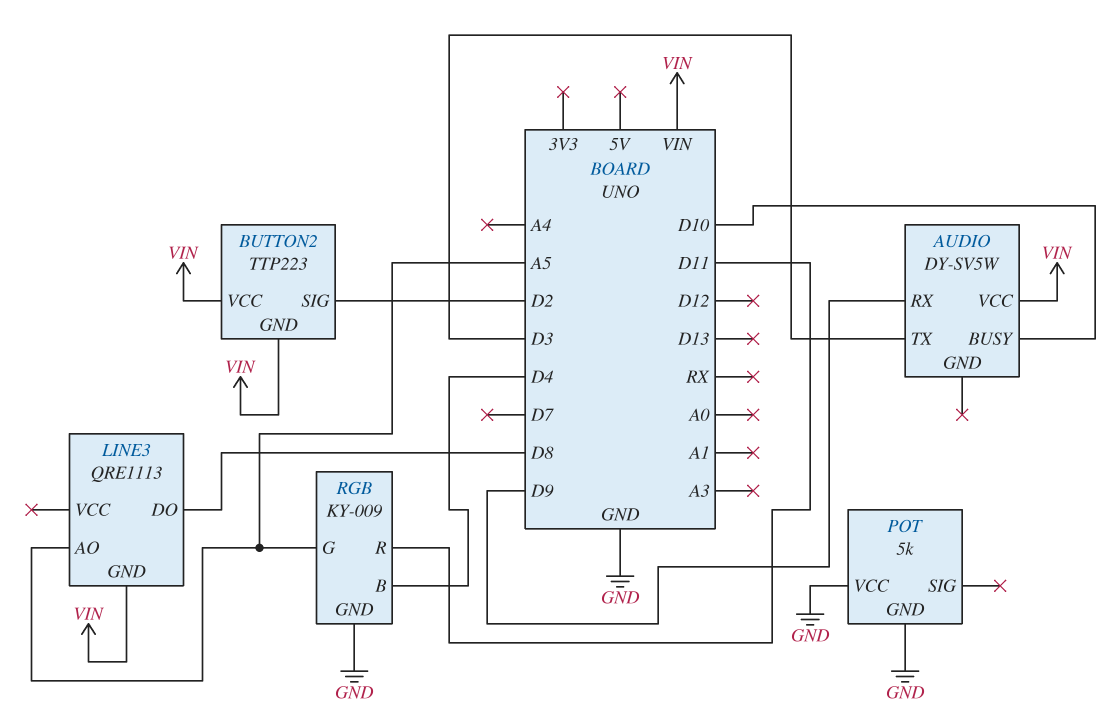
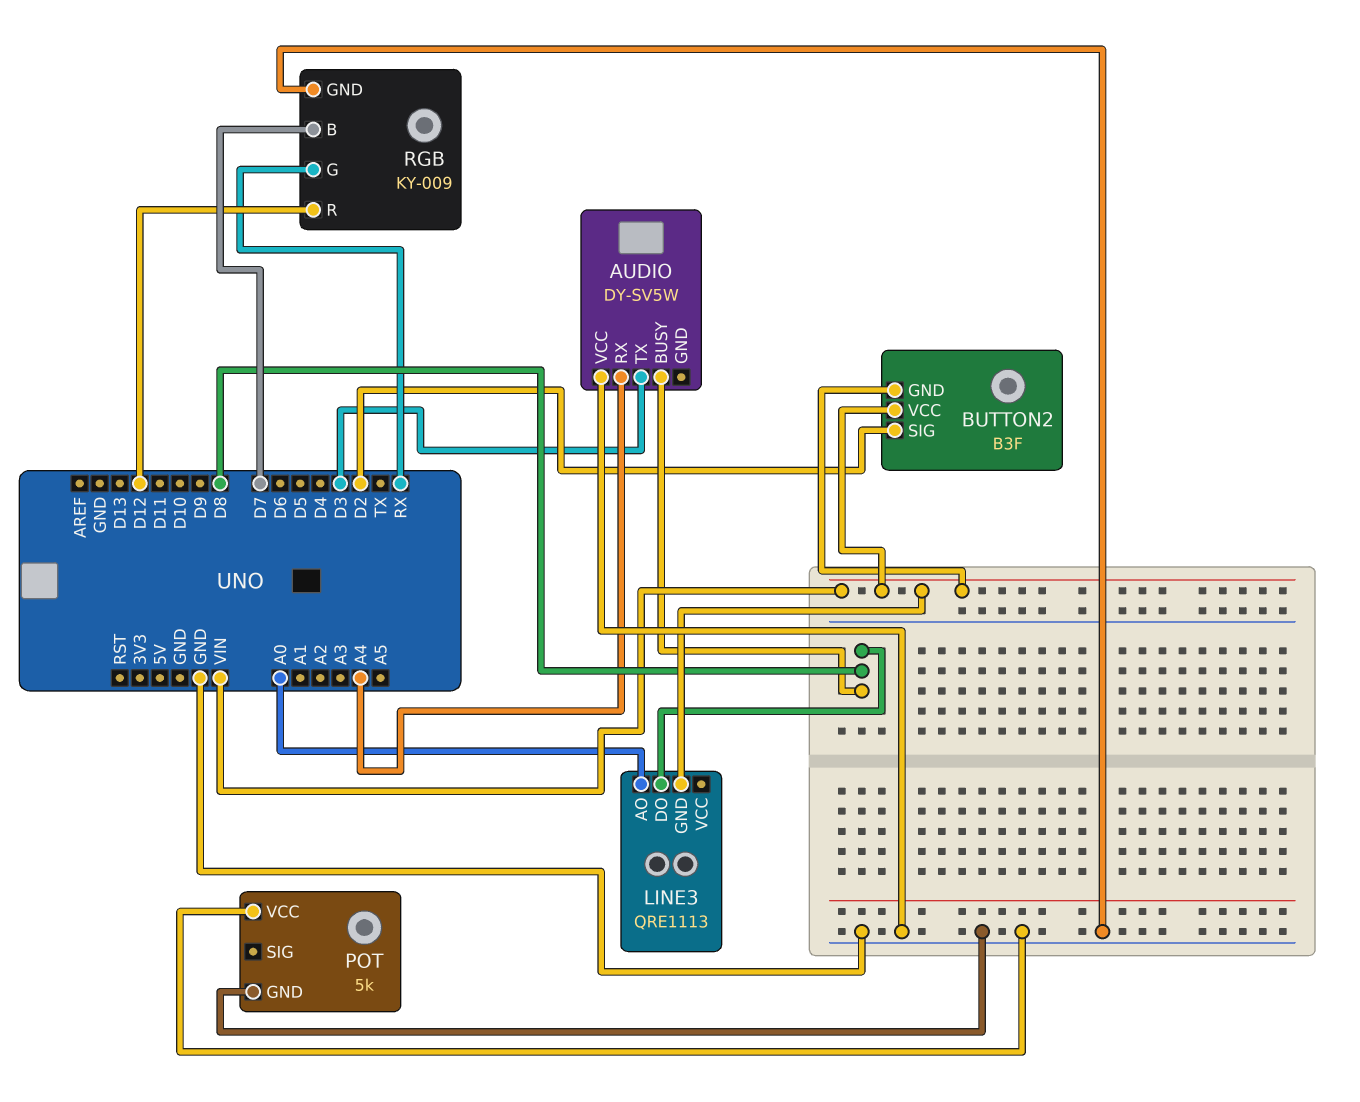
AUDIO pin BUSY: D10 -> D8
AUDIO pin RX: D9 -> A4
AUDIO pin VCC: VIN -> GND
BUTTON2: TTP223 -> B3F
LINE3 pin AO: A5 -> A0
RGB pin B: D4 -> D7
RGB pin G: A5 -> RX
RGB pin R: D11 -> D12

